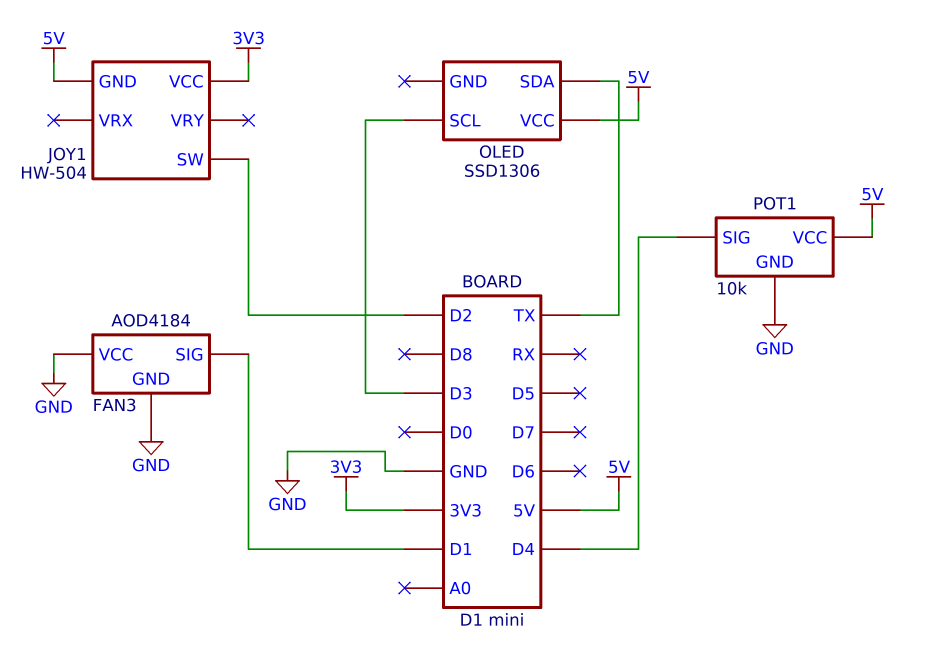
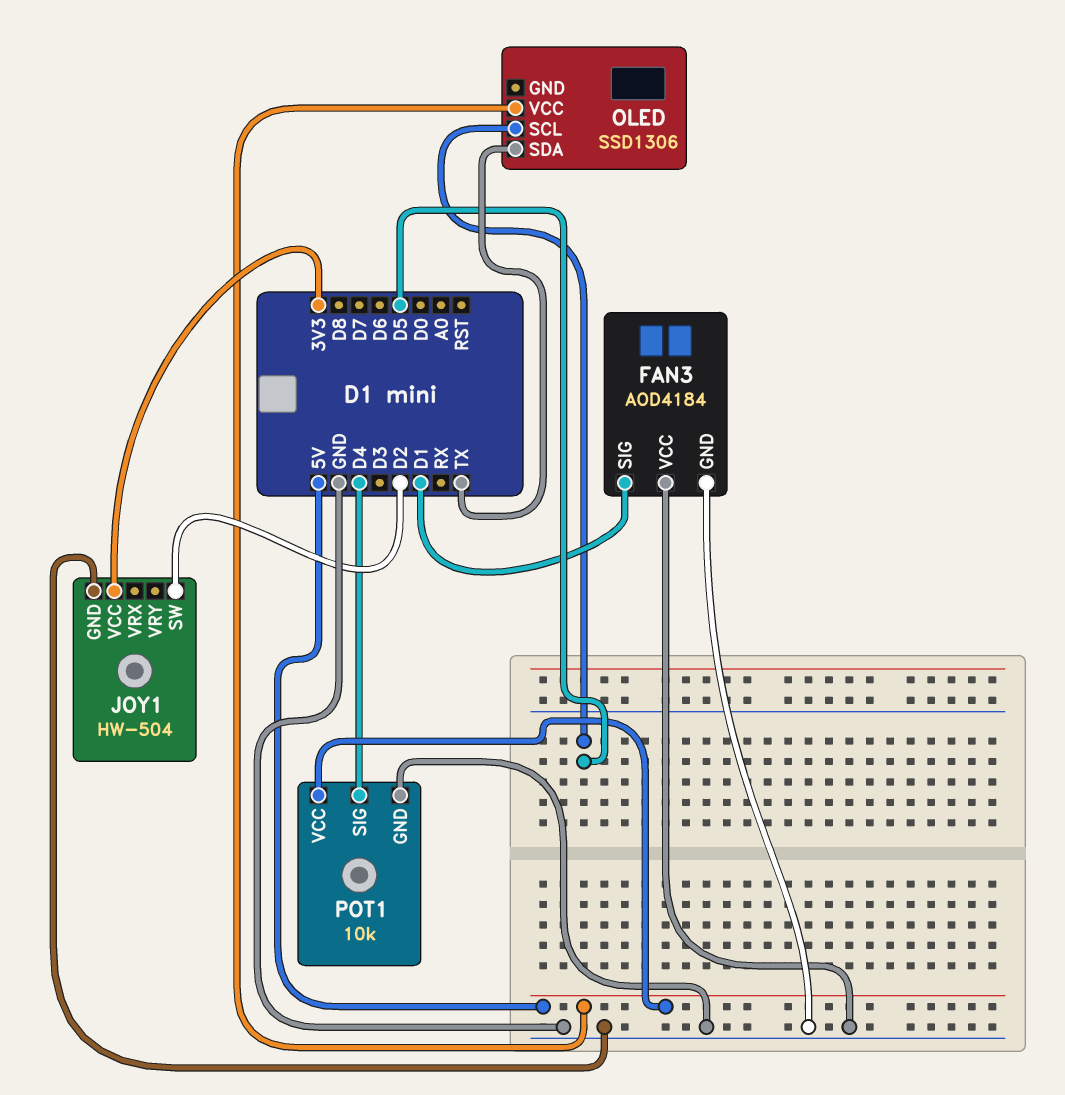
JOY1 pin GND: 5V -> GND
OLED pin SCL: D3 -> D5

